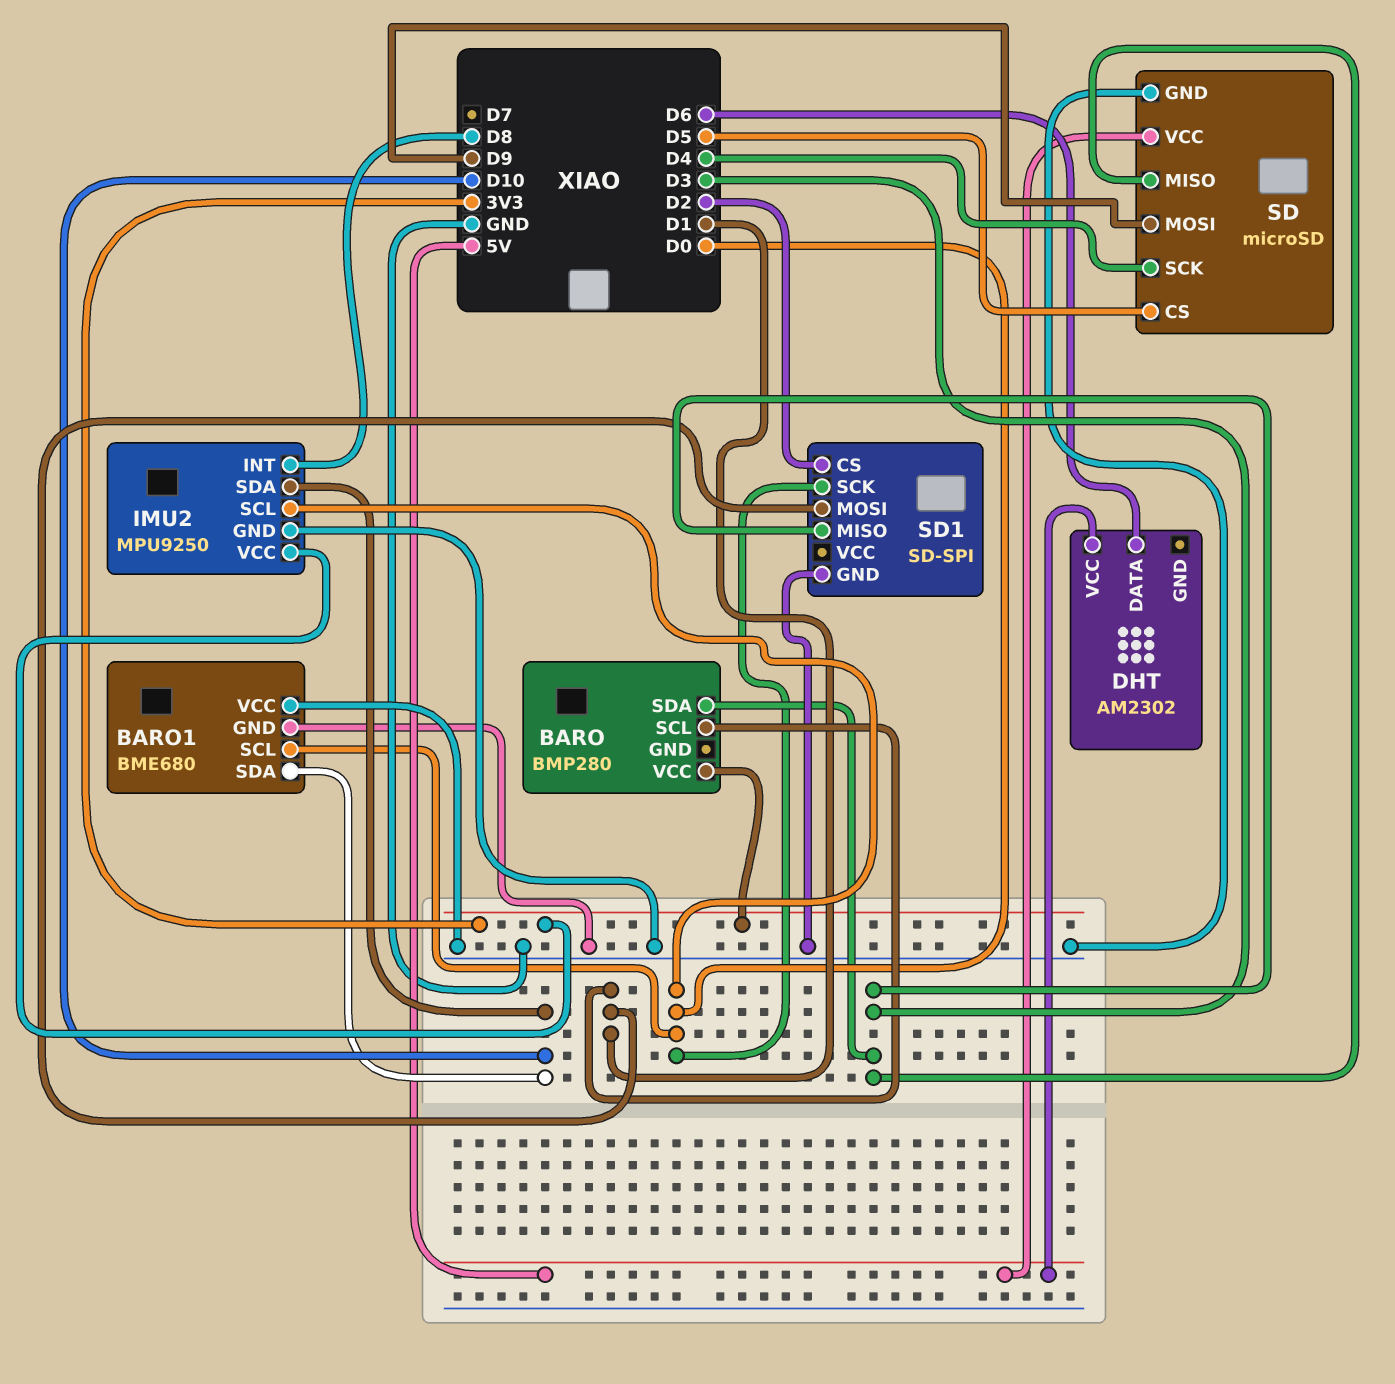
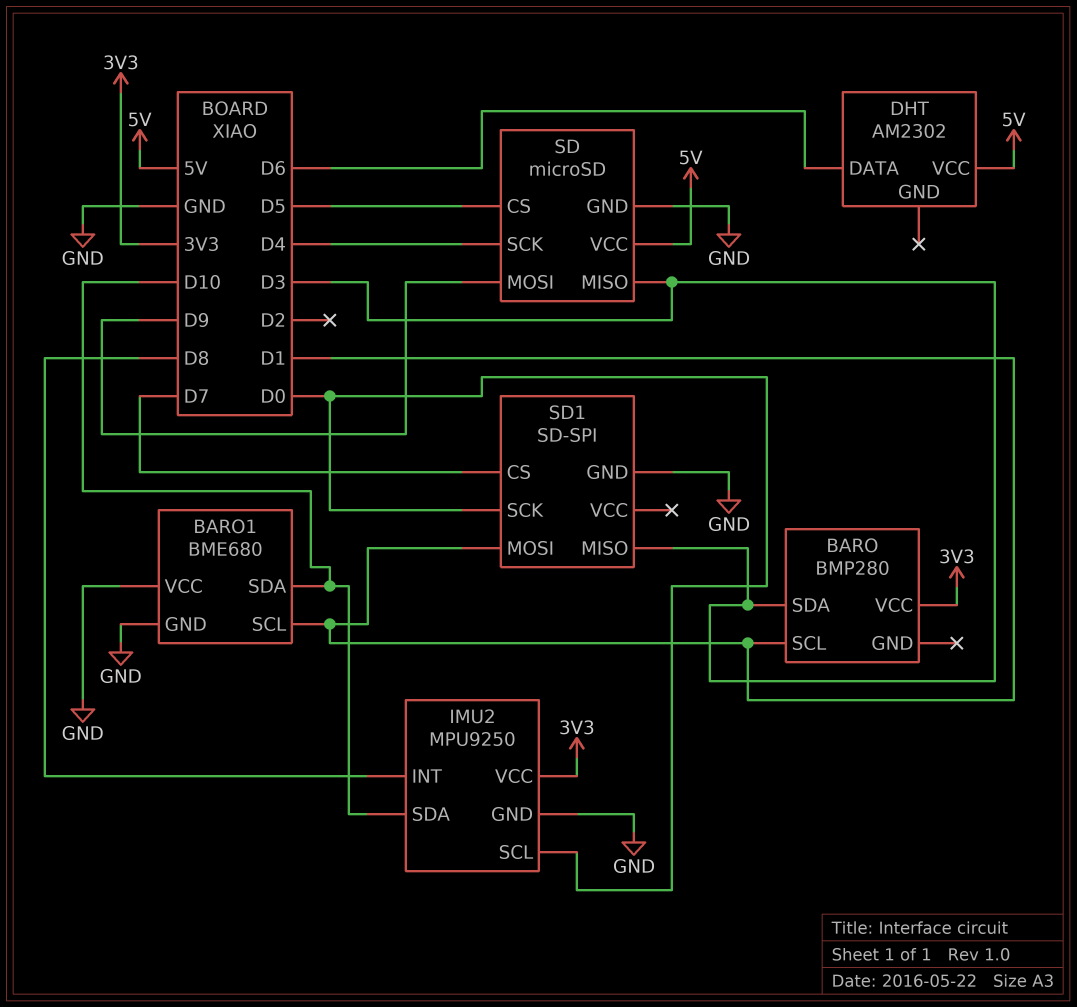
BARO1 pin SCL: D0 -> D1
SD1 pin CS: D2 -> D7

